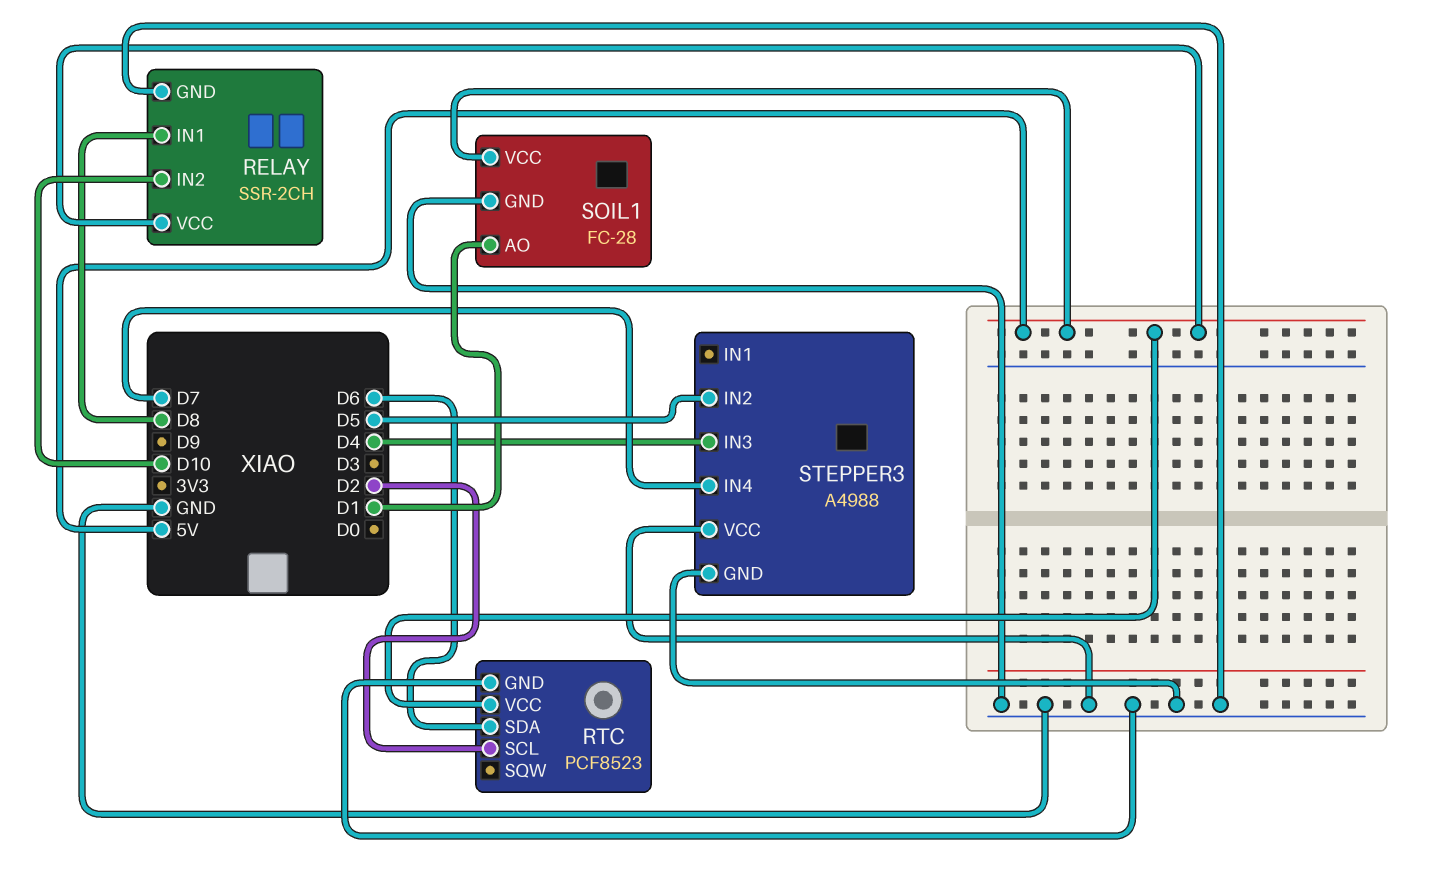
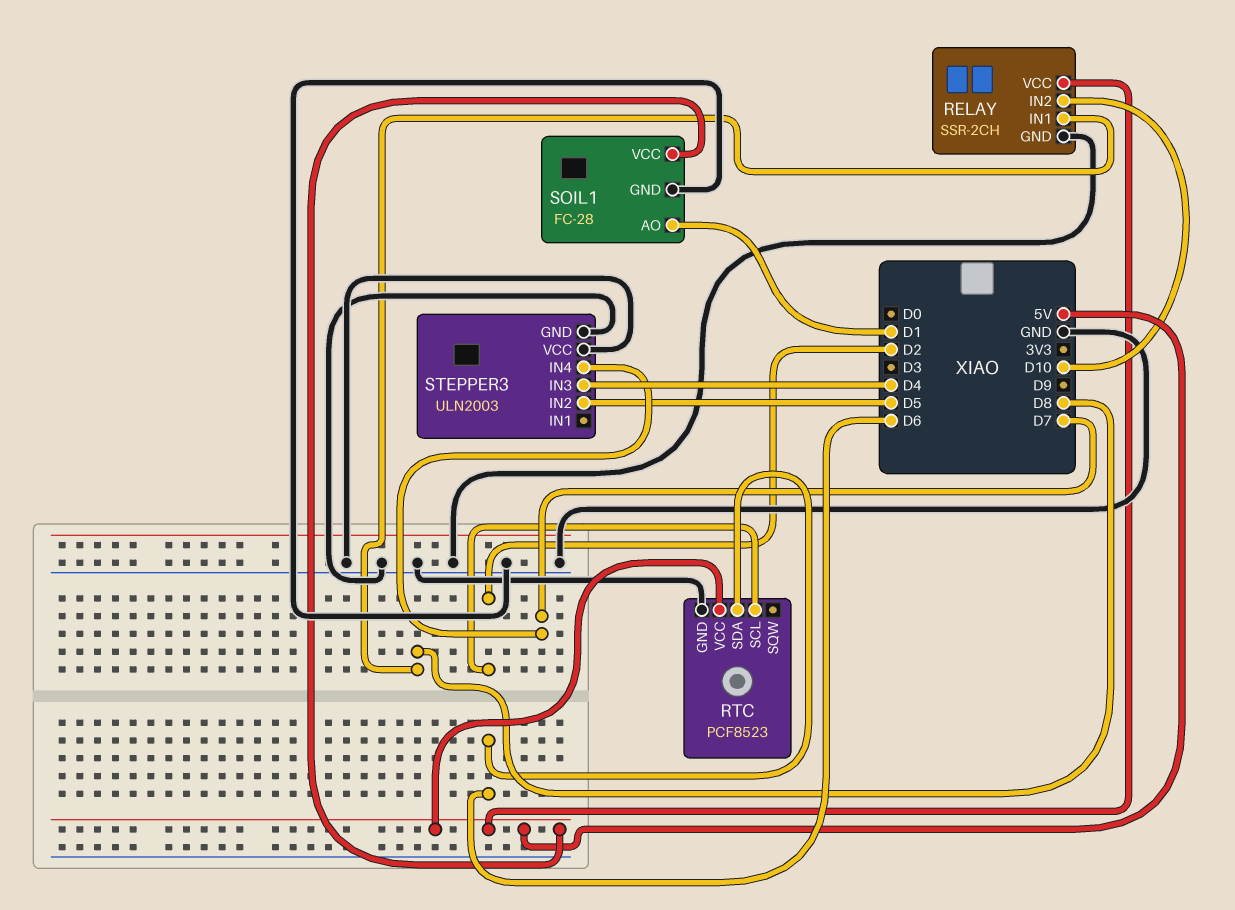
STEPPER3: A4988 -> ULN2003

